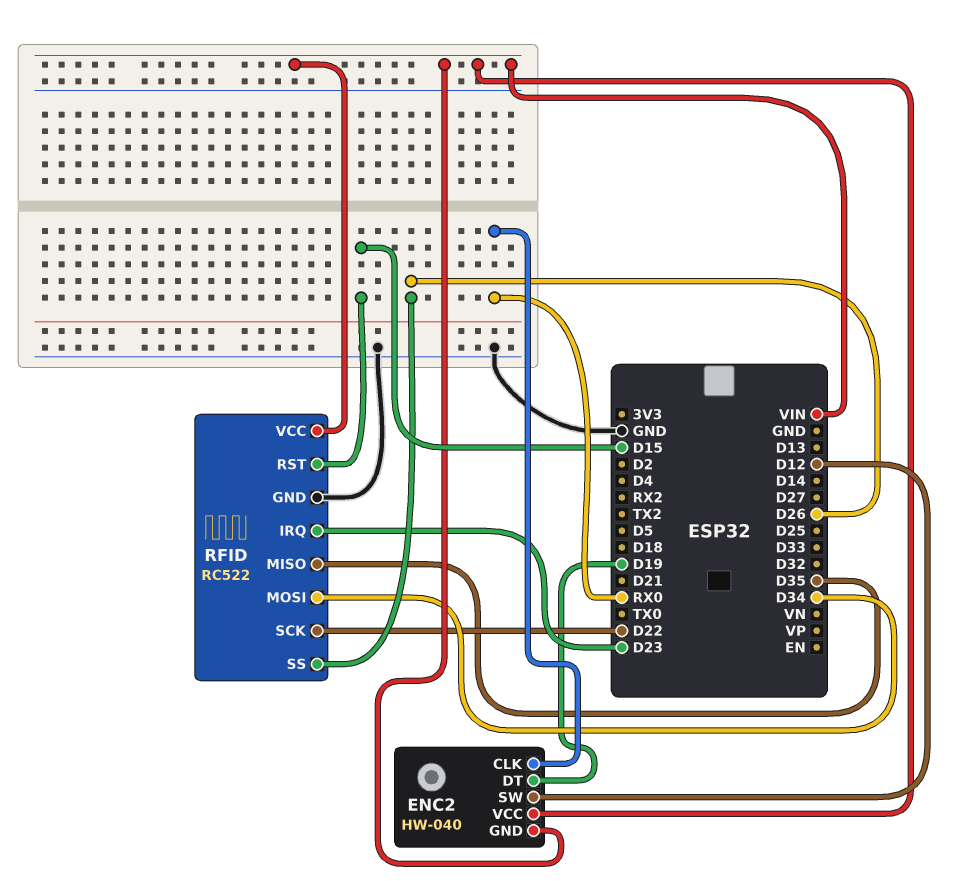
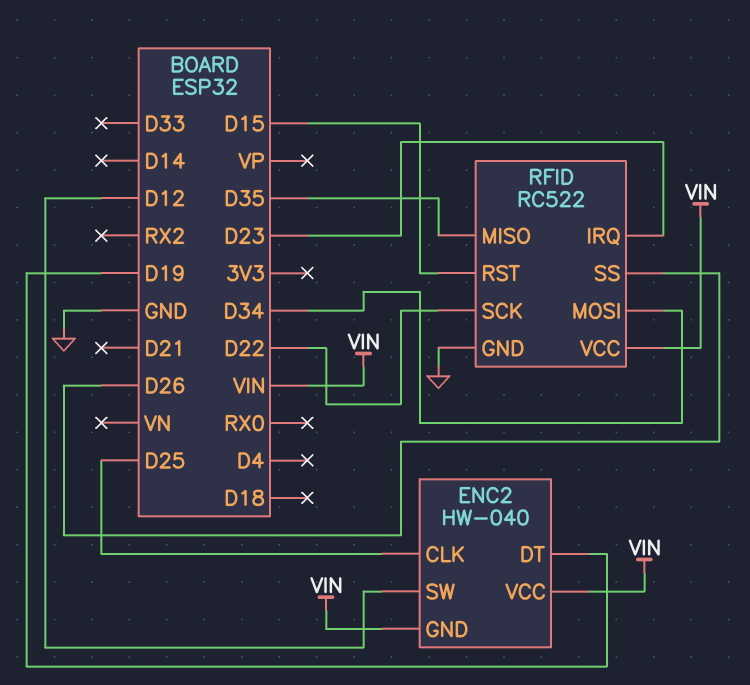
ENC2 pin CLK: RX0 -> D25

